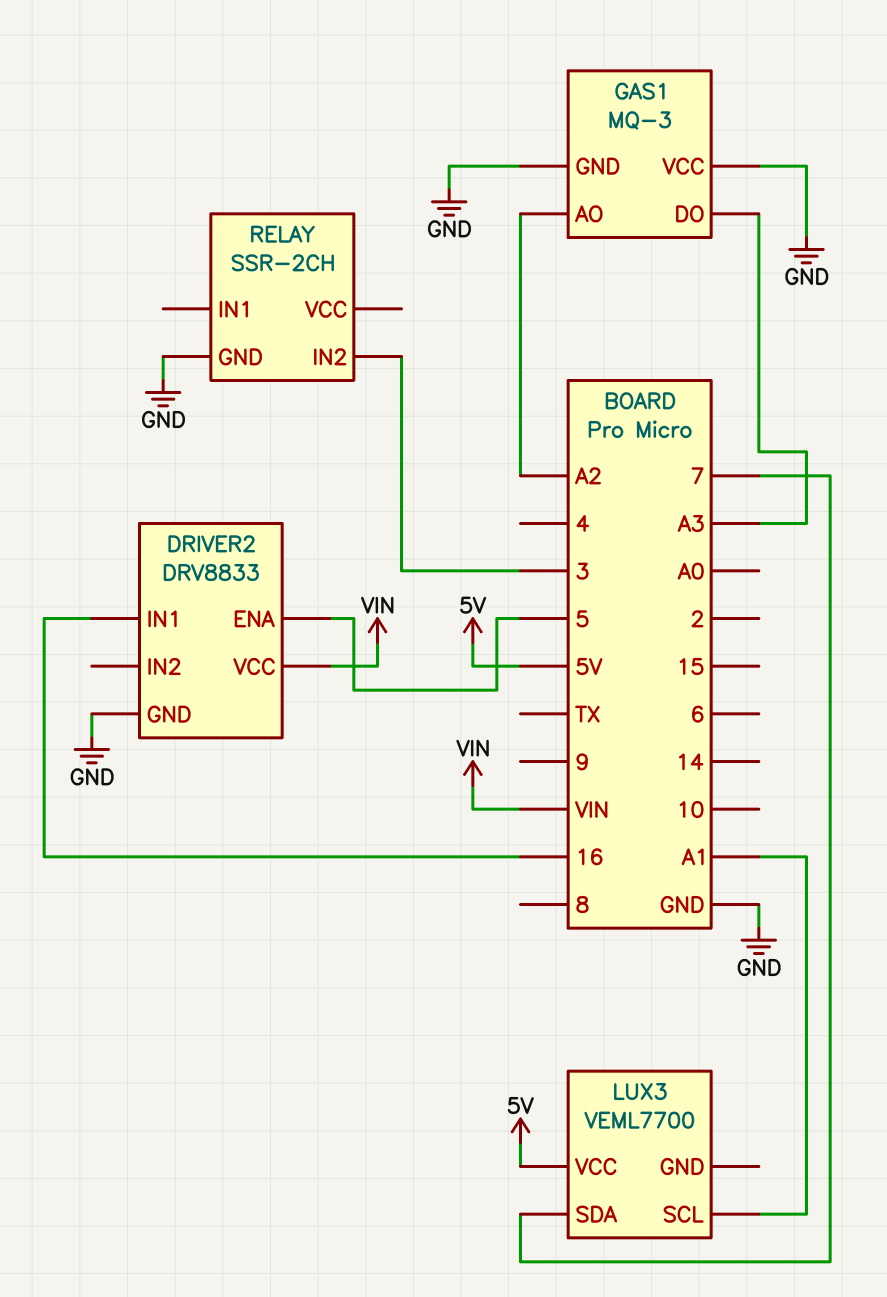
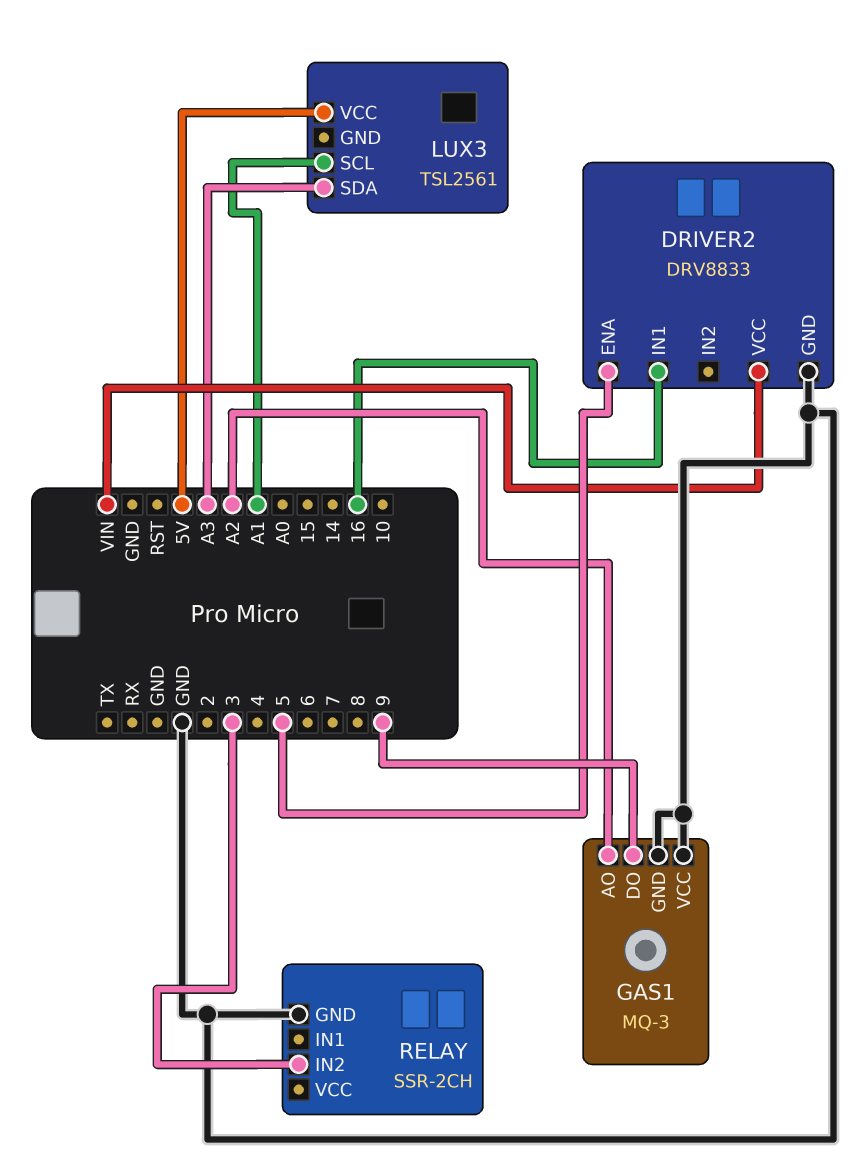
GAS1 pin DO: A3 -> 9
LUX3: VEML7700 -> TSL2561
LUX3 pin SDA: 7 -> A3

